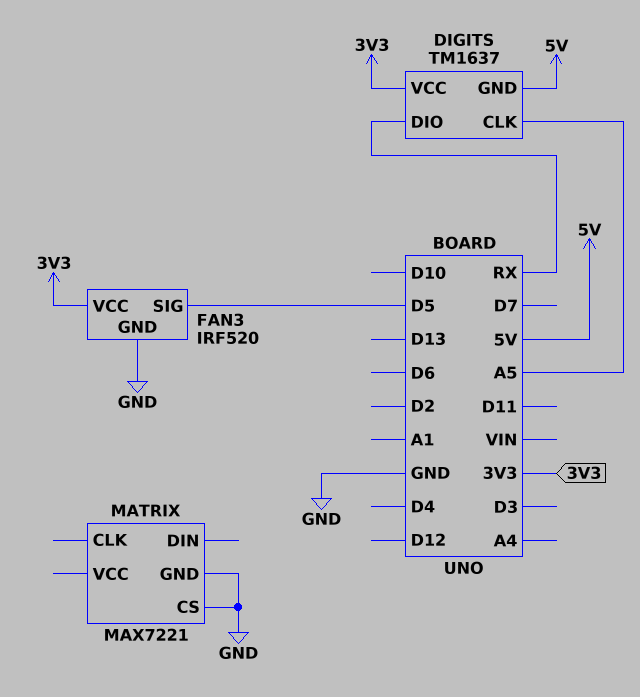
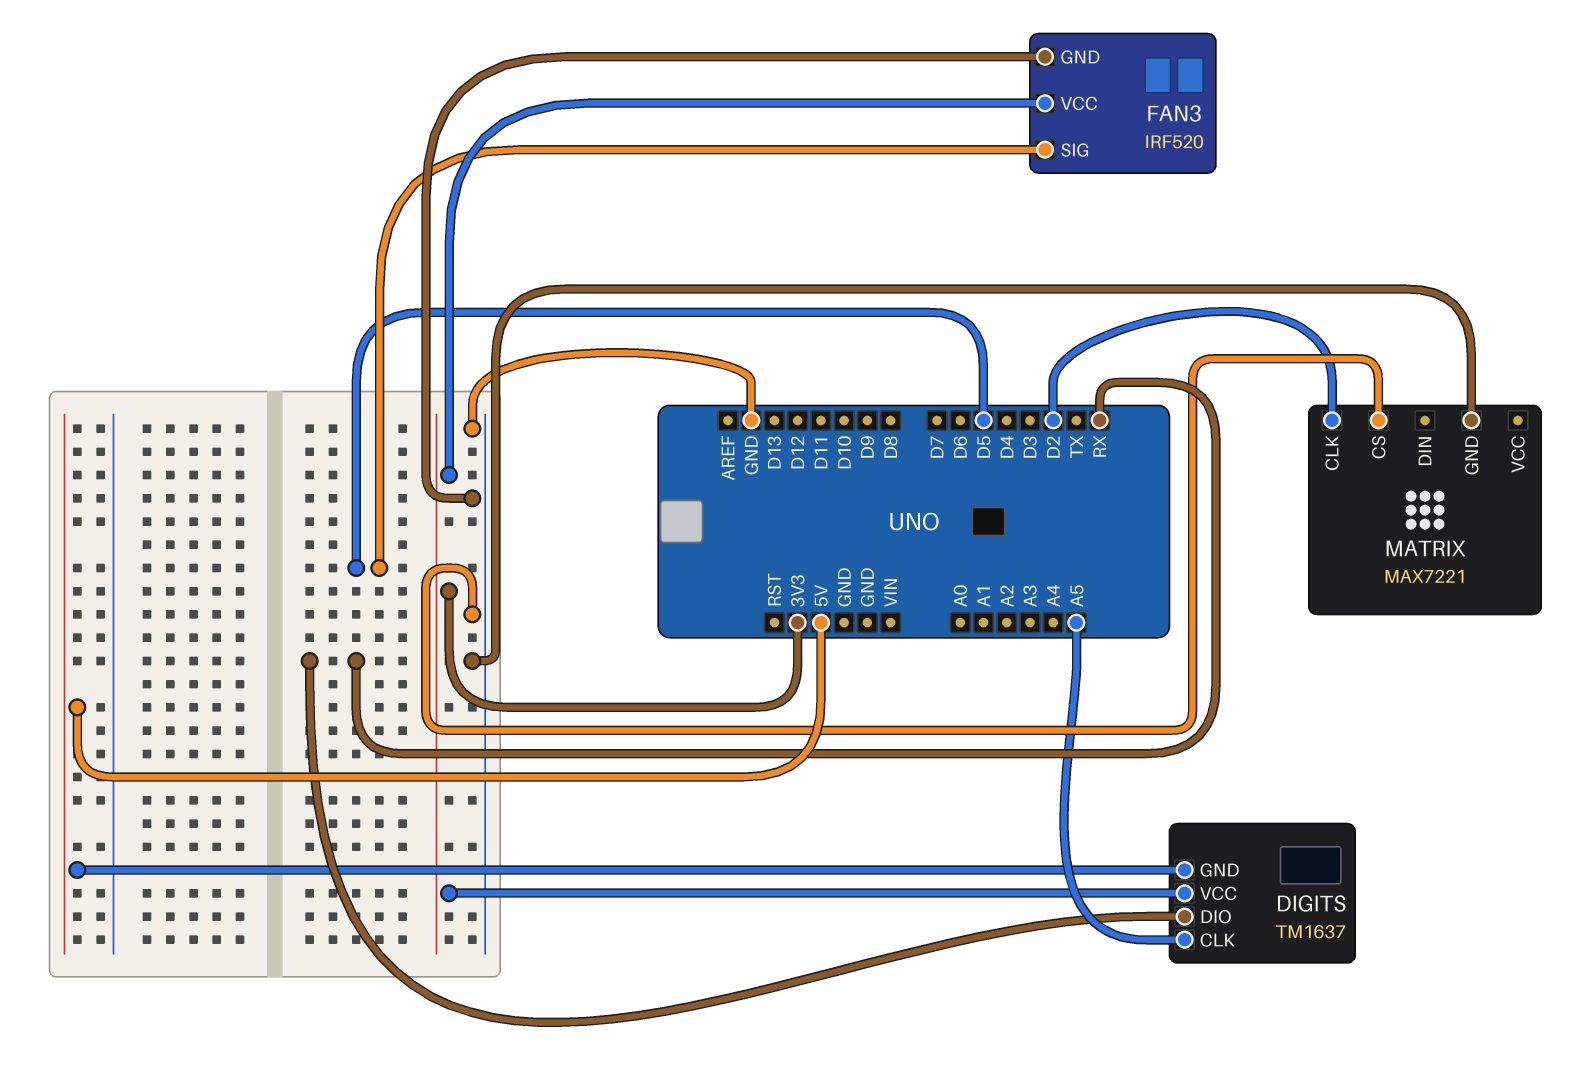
MATRIX pin CLK: none -> D2

